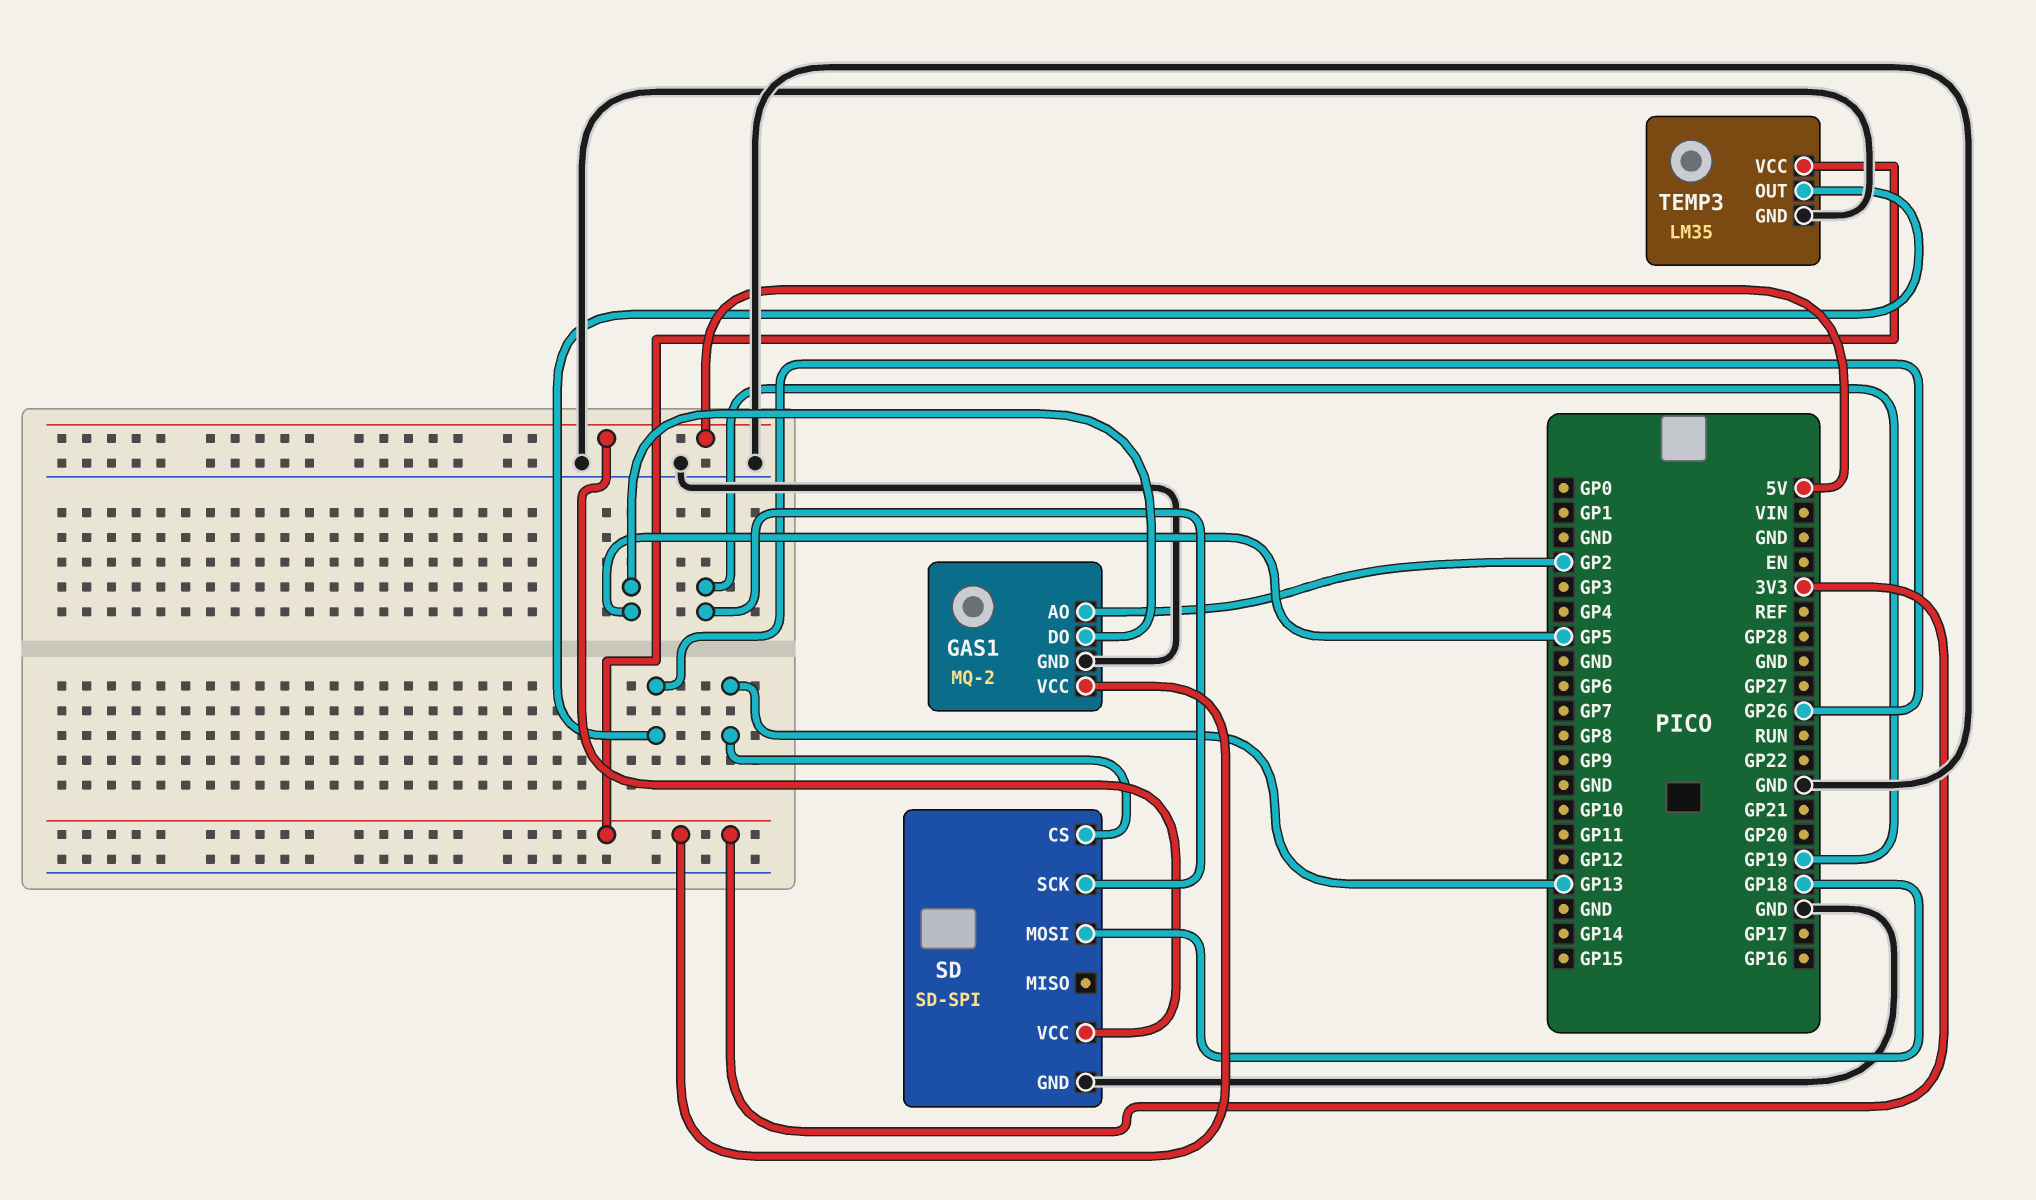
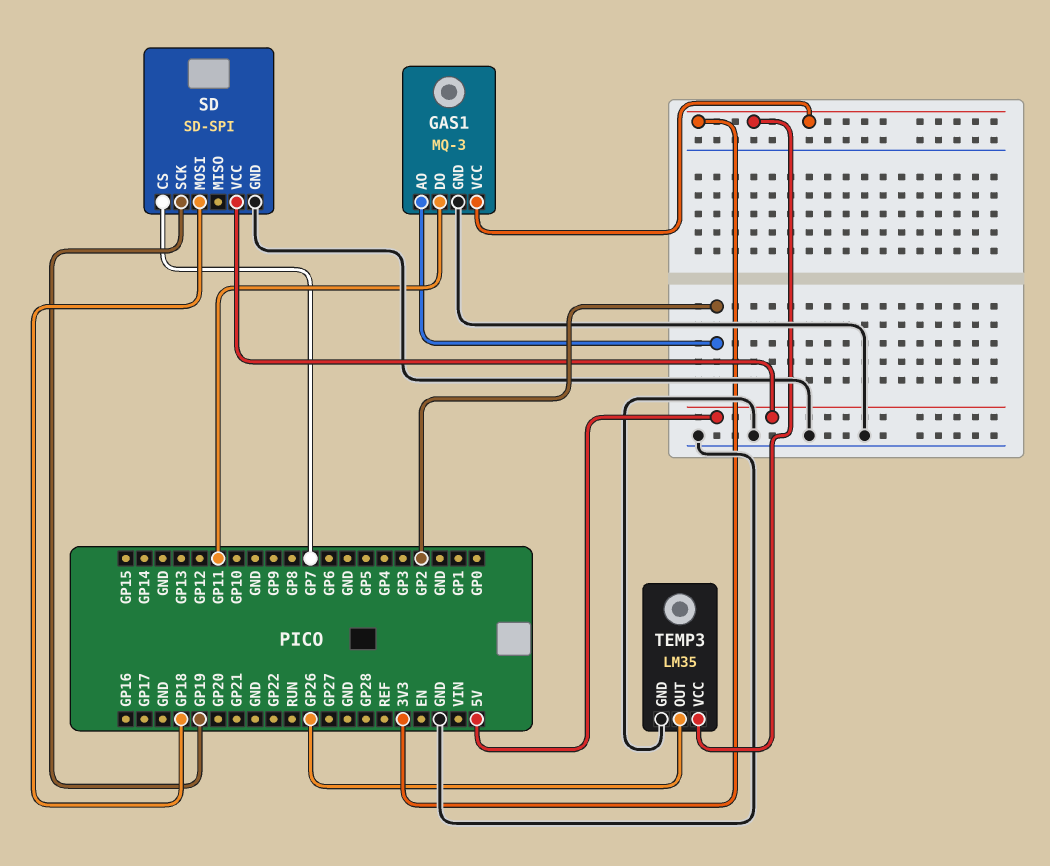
GAS1: MQ-2 -> MQ-3
GAS1 pin DO: GP5 -> GP11
SD pin CS: GP13 -> GP7

